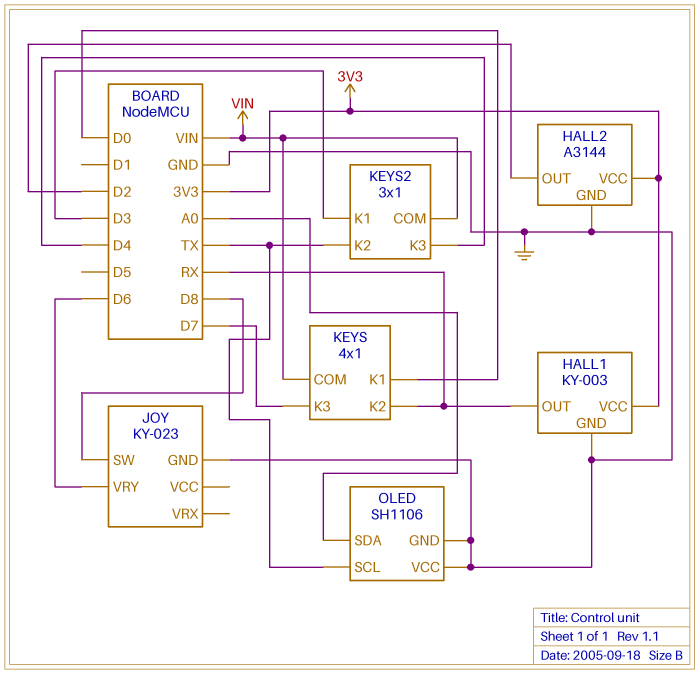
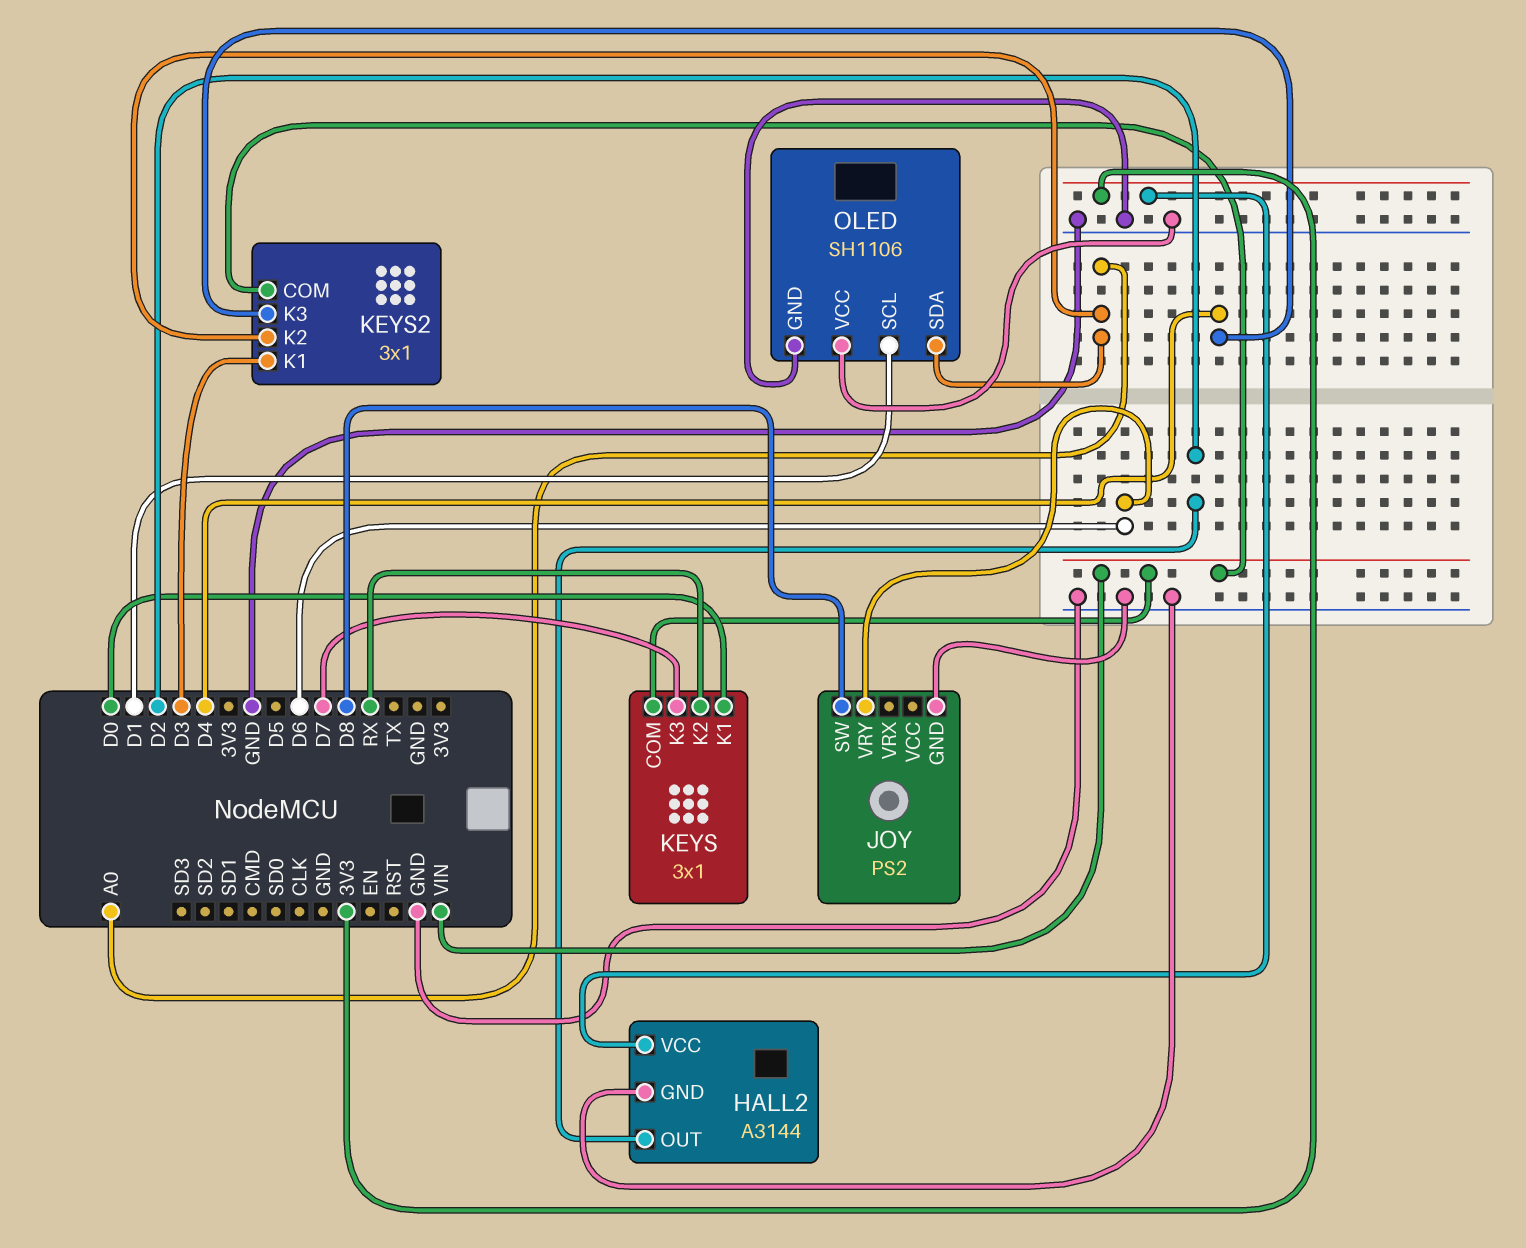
HALL1: KY-003 -> none
HALL1 pin GND: GND -> none
HALL1 pin OUT: RX -> none
HALL1 pin VCC: 3V3 -> none
JOY: KY-023 -> PS2
KEYS: 4x1 -> 3x1
KEYS2 pin K2: TX -> A0
OLED pin SCL: TX -> D1

